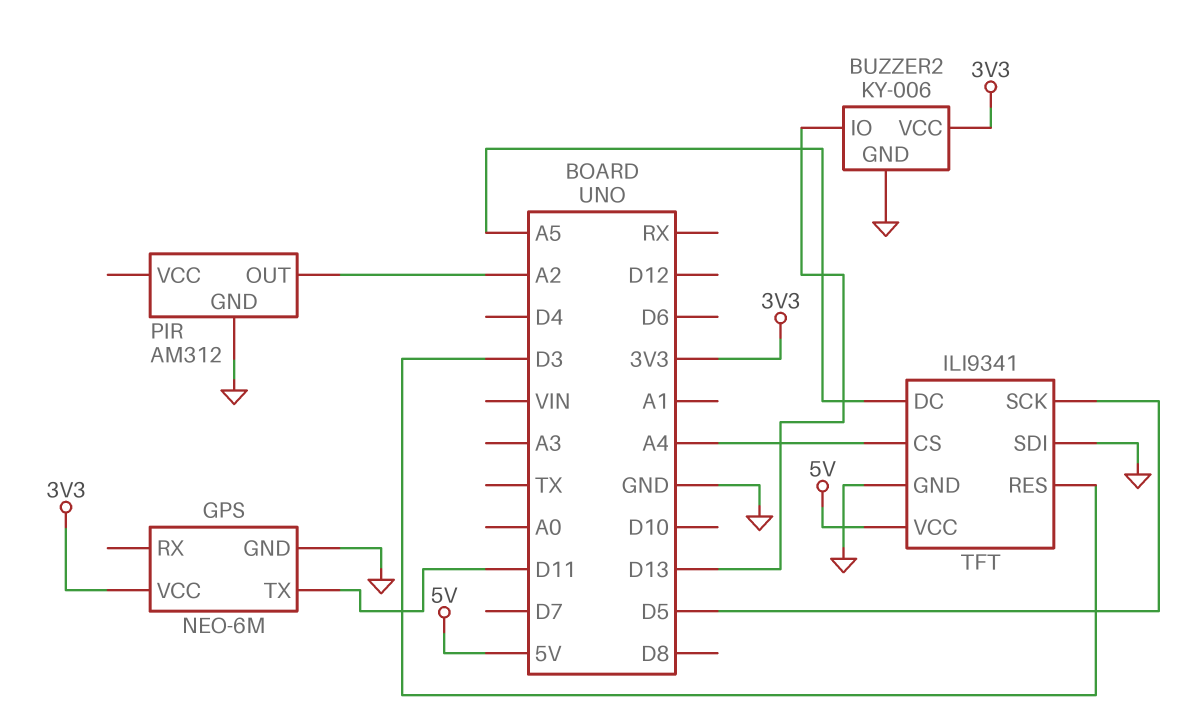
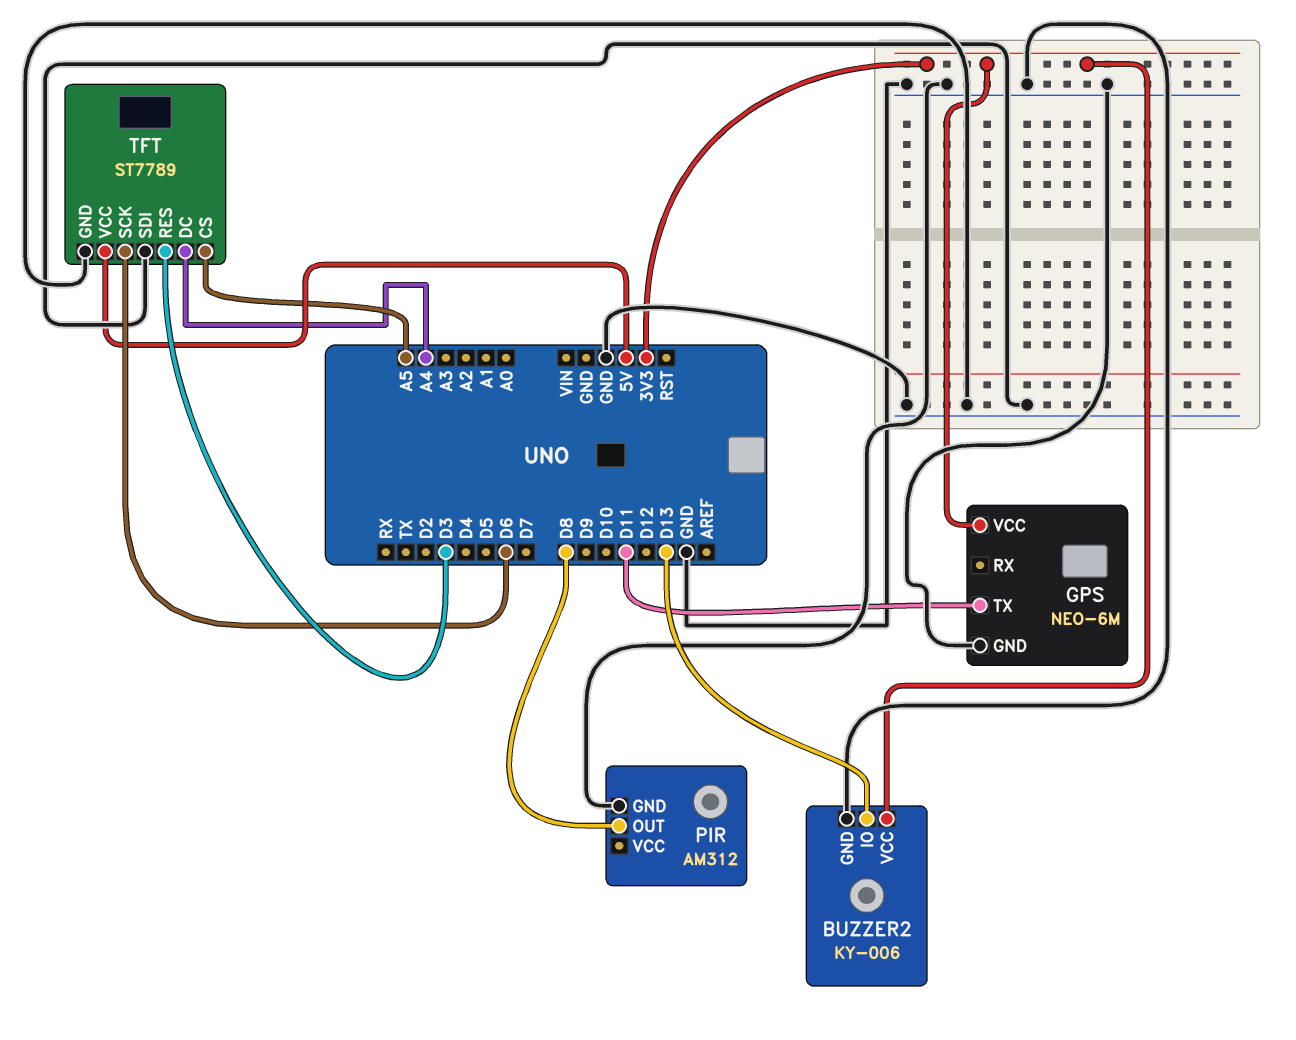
PIR pin OUT: A2 -> D8
TFT: ILI9341 -> ST7789
TFT pin CS: A4 -> A5
TFT pin DC: A5 -> A4
TFT pin SCK: D5 -> D6

